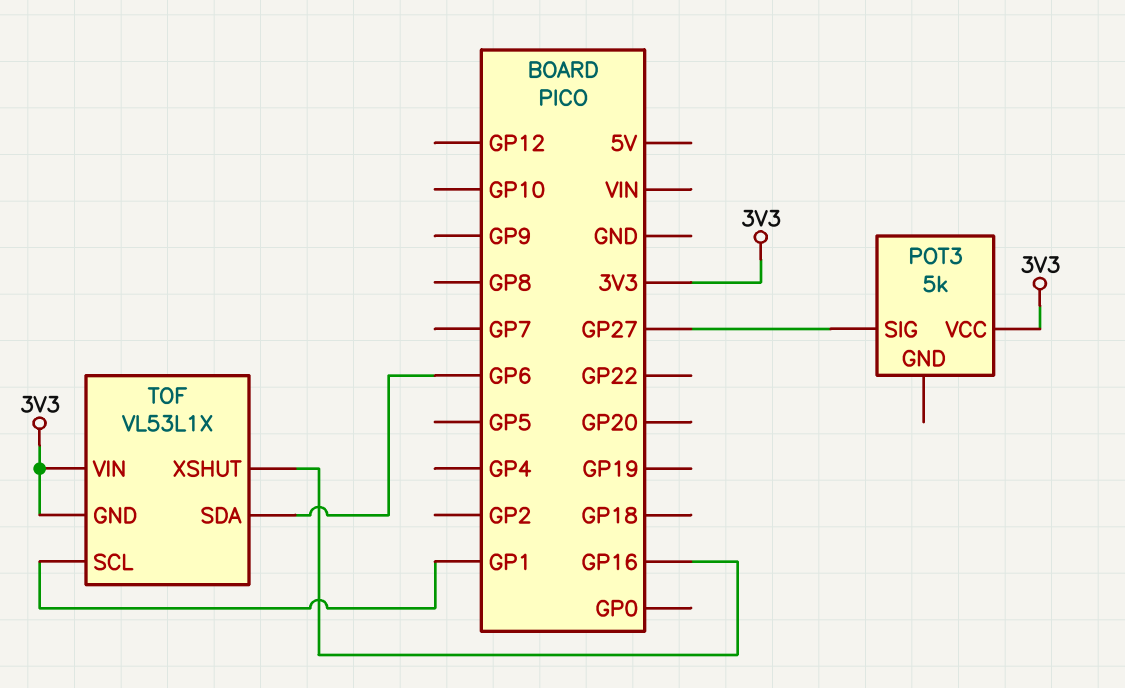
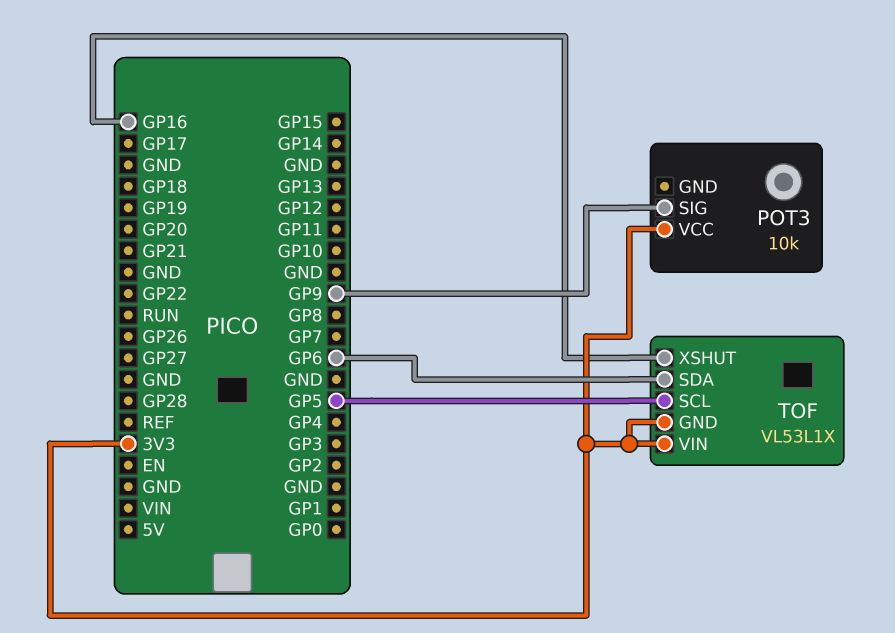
POT3: 5k -> 10k
POT3 pin SIG: GP27 -> GP9
TOF pin SCL: GP1 -> GP5

